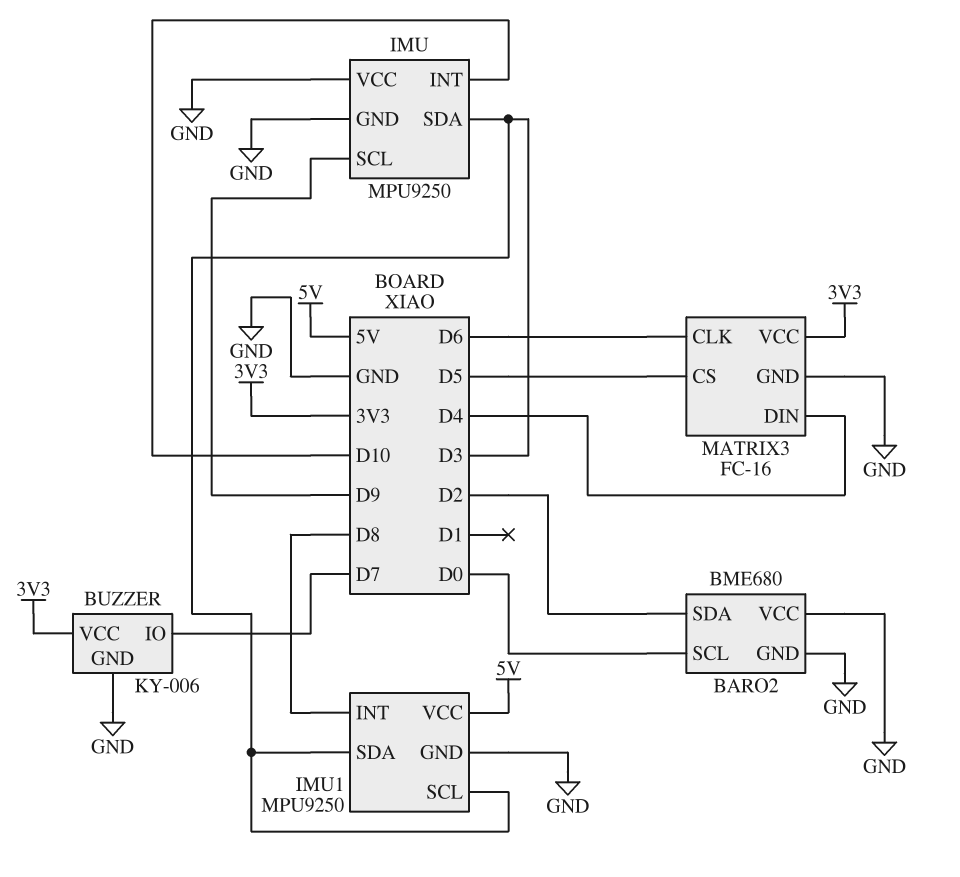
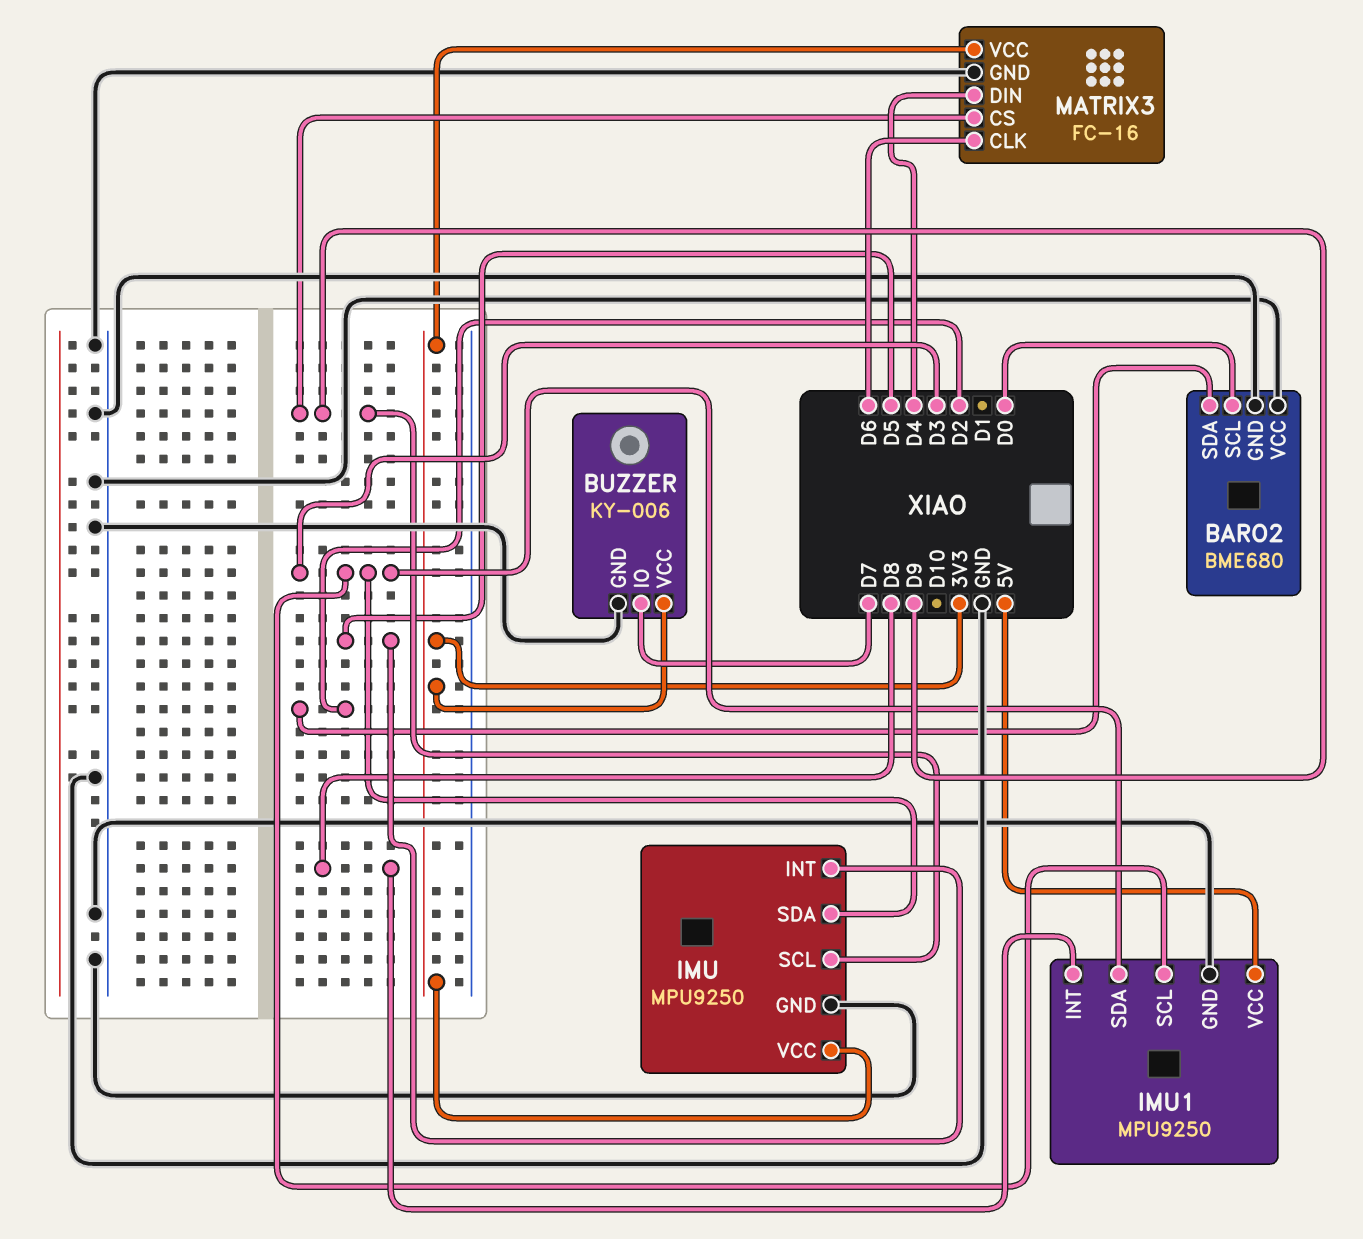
IMU pin INT: D10 -> D5
IMU pin VCC: GND -> 3V3
MATRIX3 pin CS: D5 -> D9

